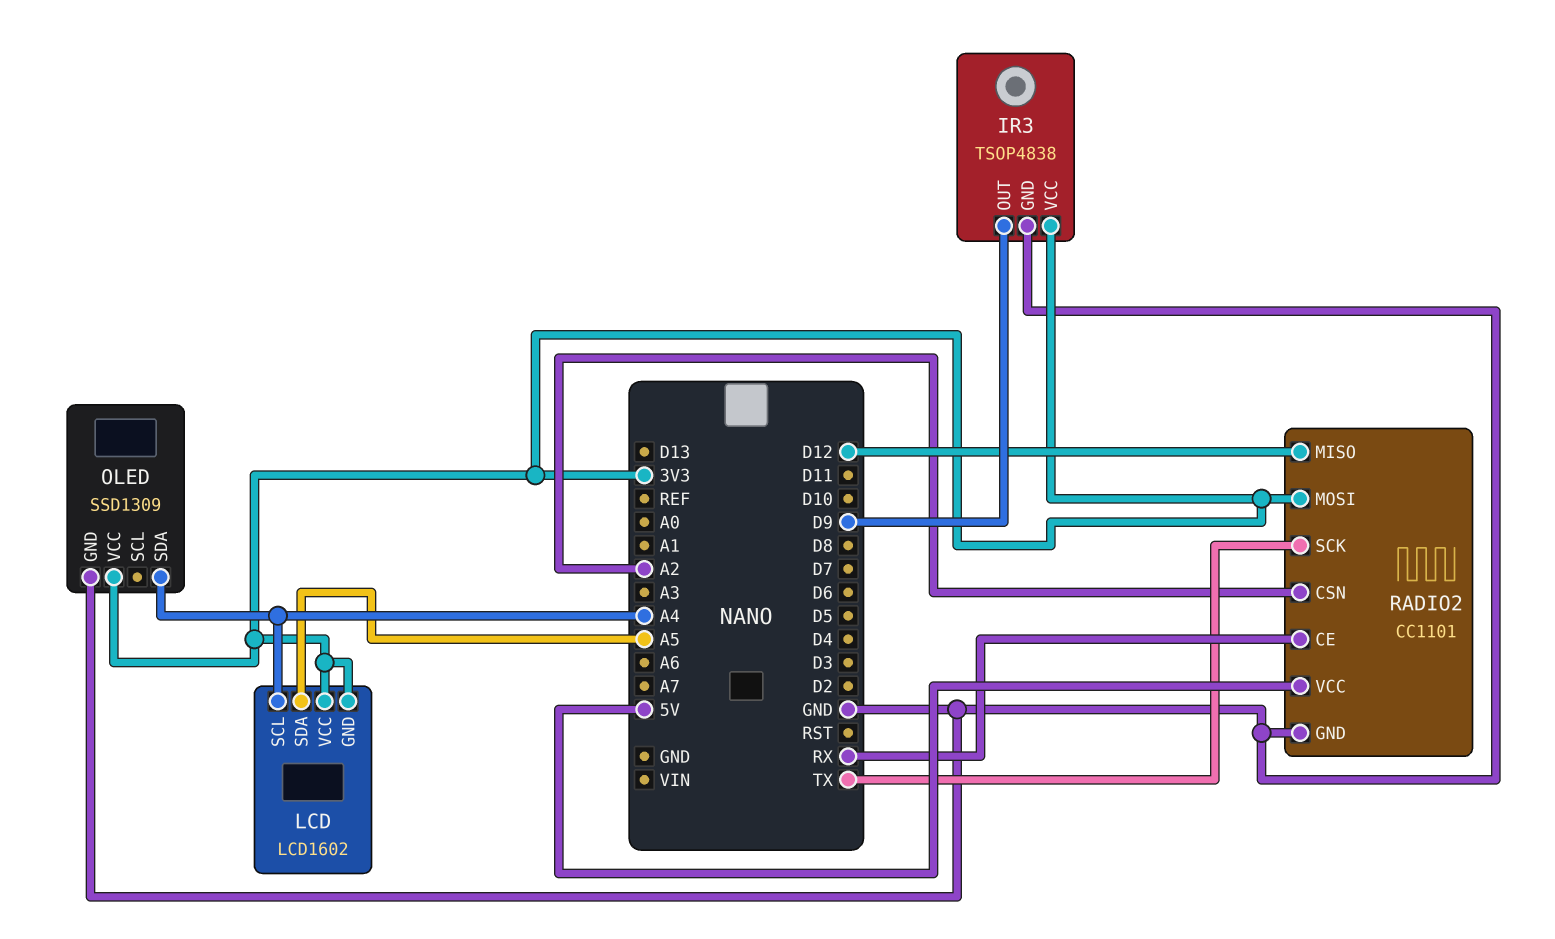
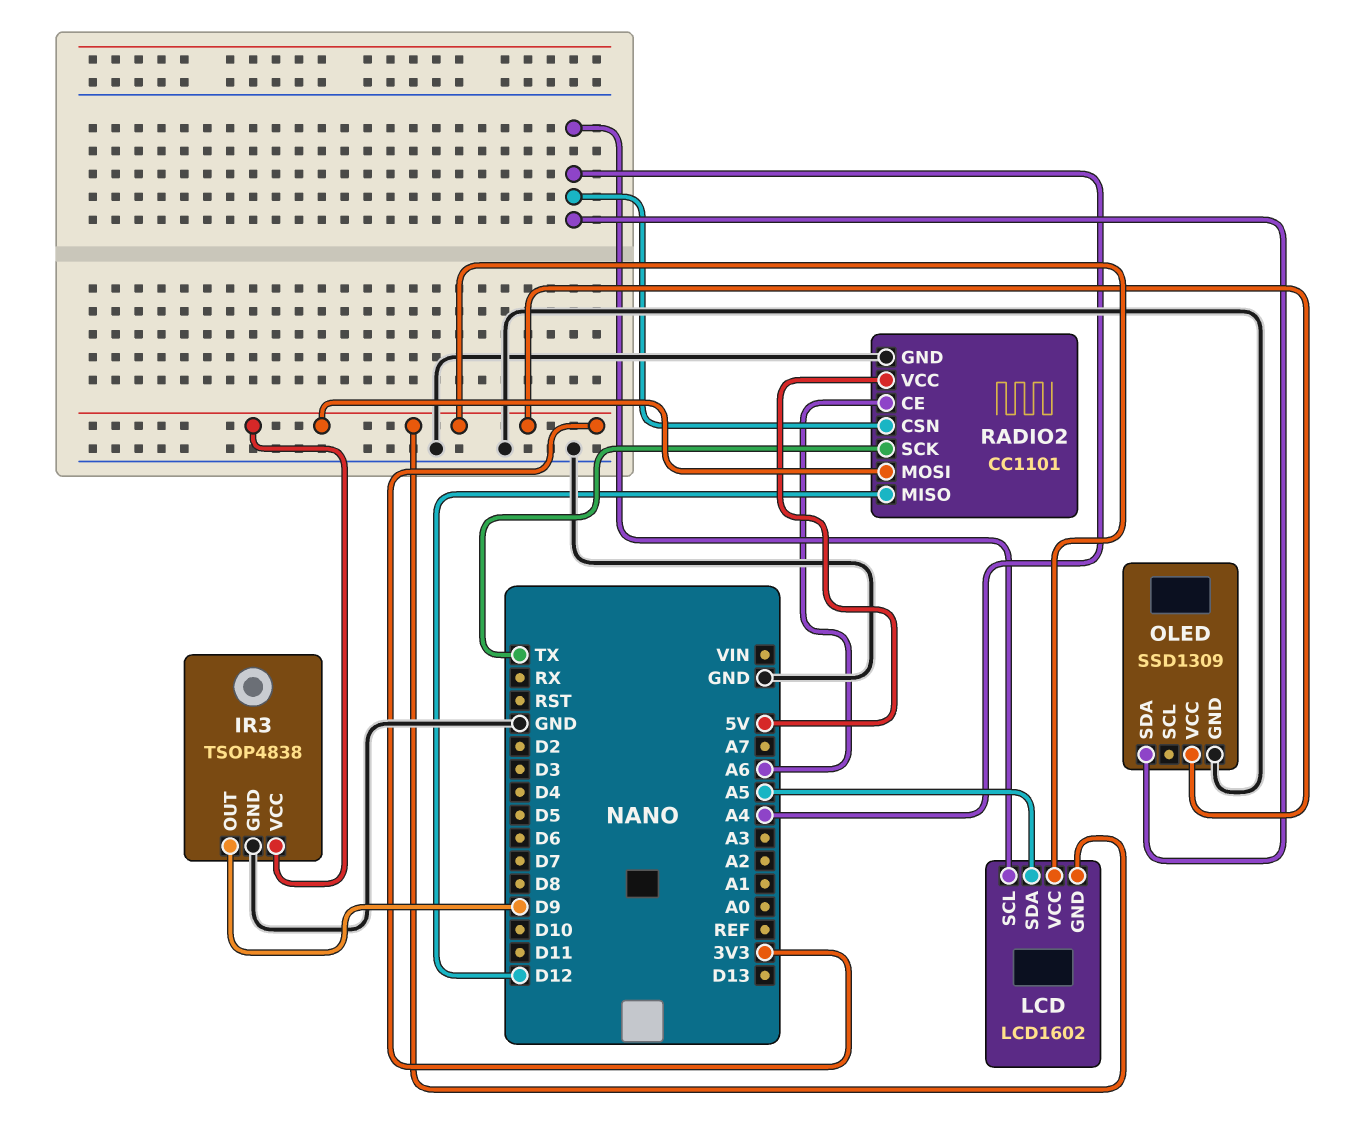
RADIO2 pin CE: RX -> A6
RADIO2 pin CSN: A2 -> A4

